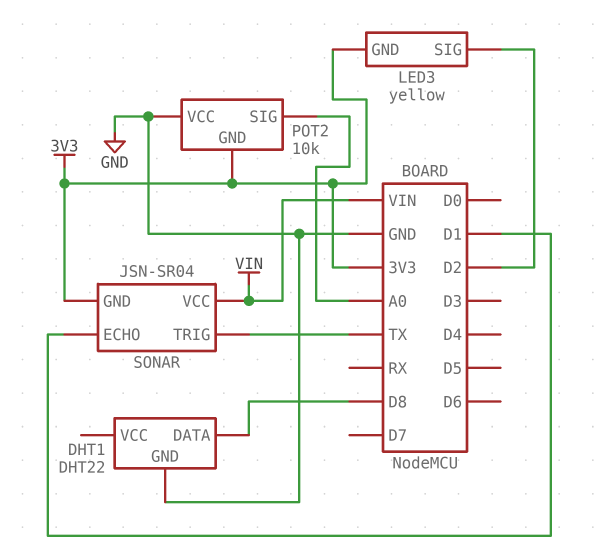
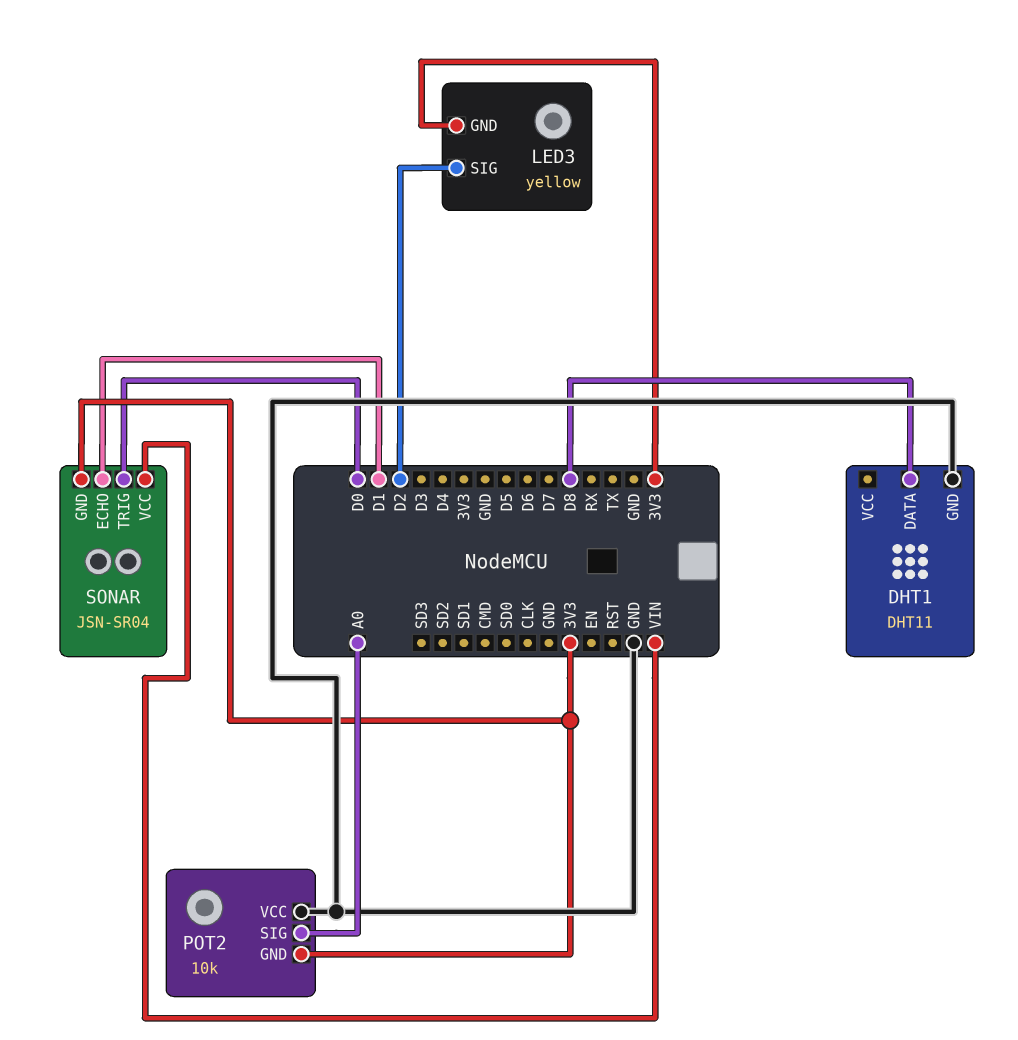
DHT1: DHT22 -> DHT11
SONAR pin TRIG: TX -> D0

